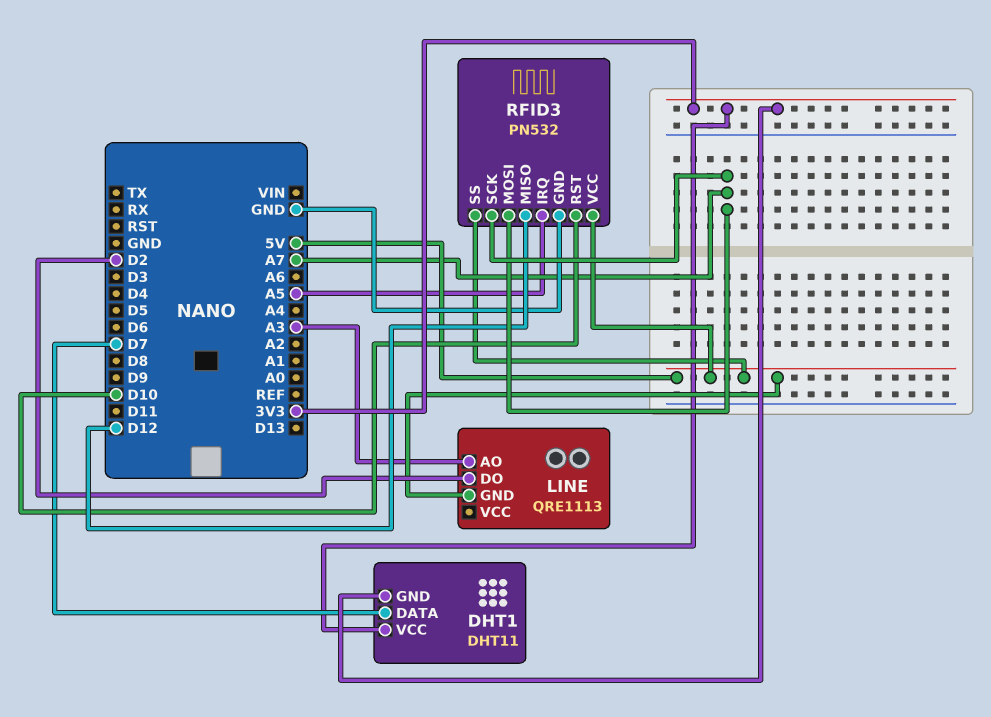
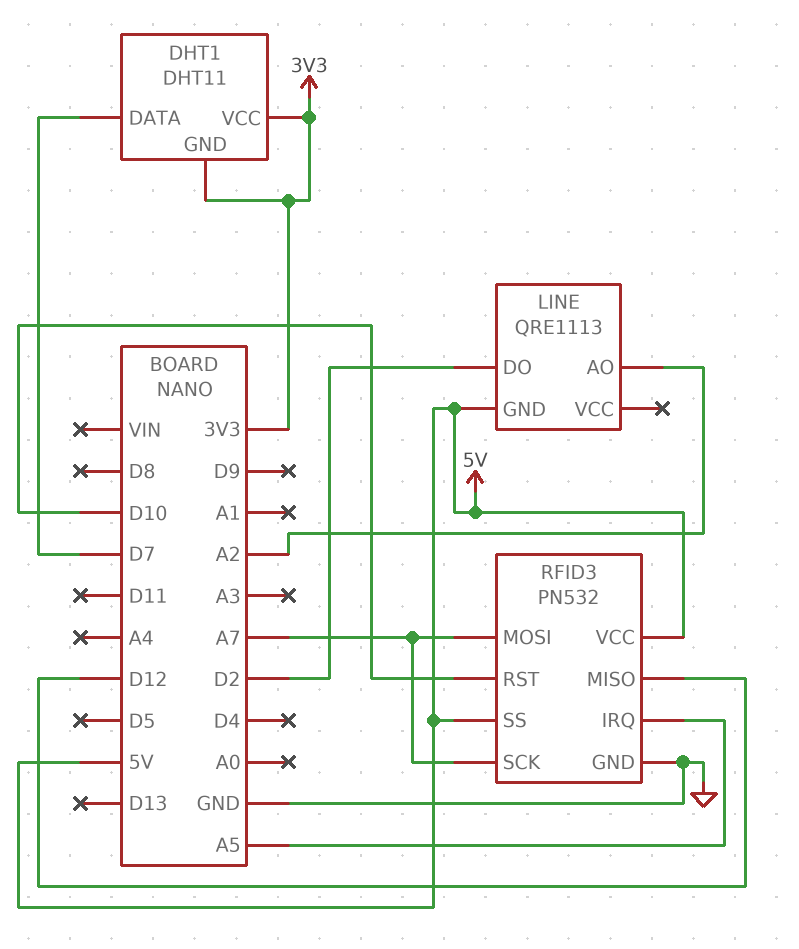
LINE pin AO: A3 -> A2

